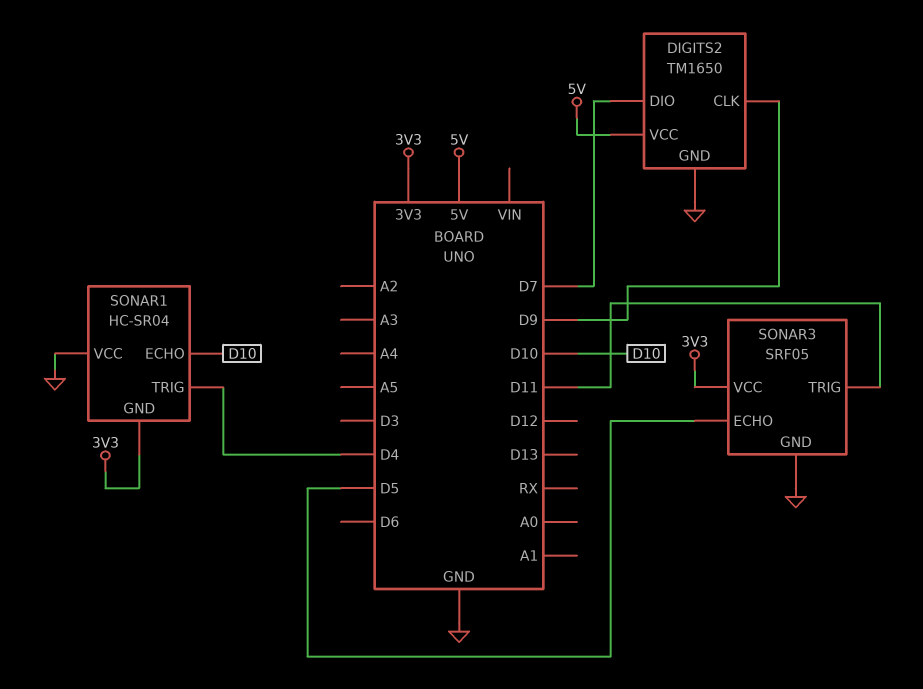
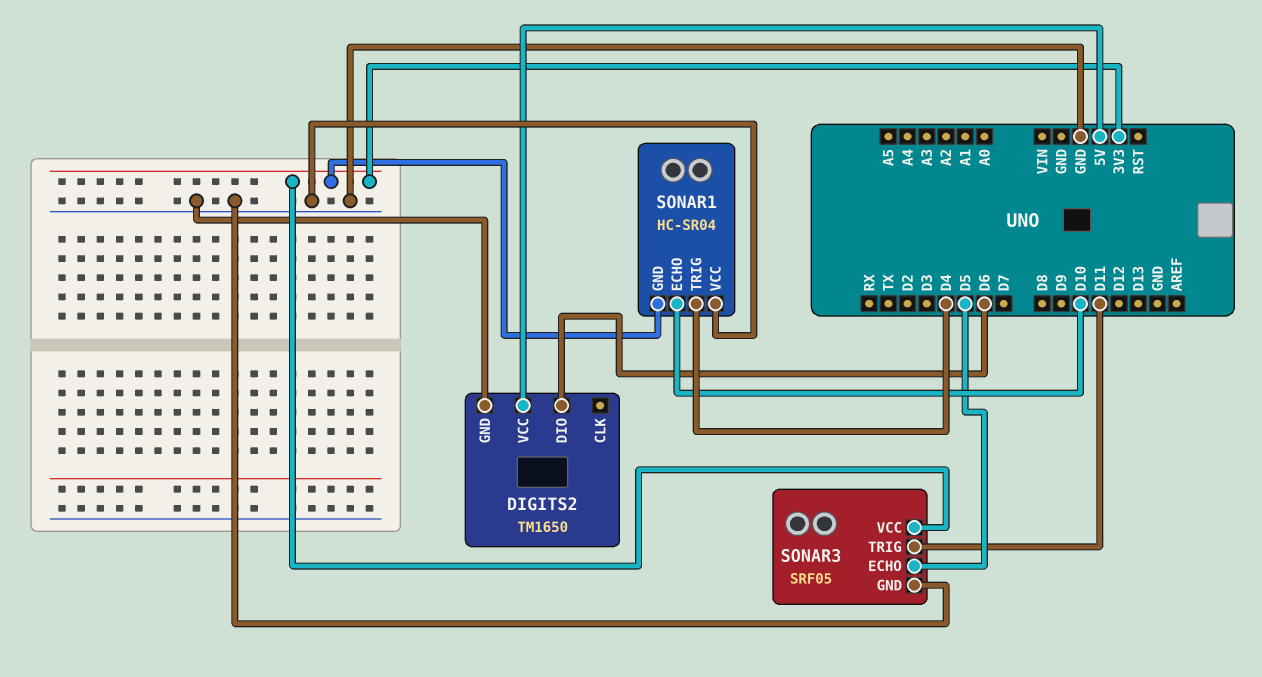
DIGITS2 pin CLK: D9 -> none
DIGITS2 pin DIO: D7 -> D6

